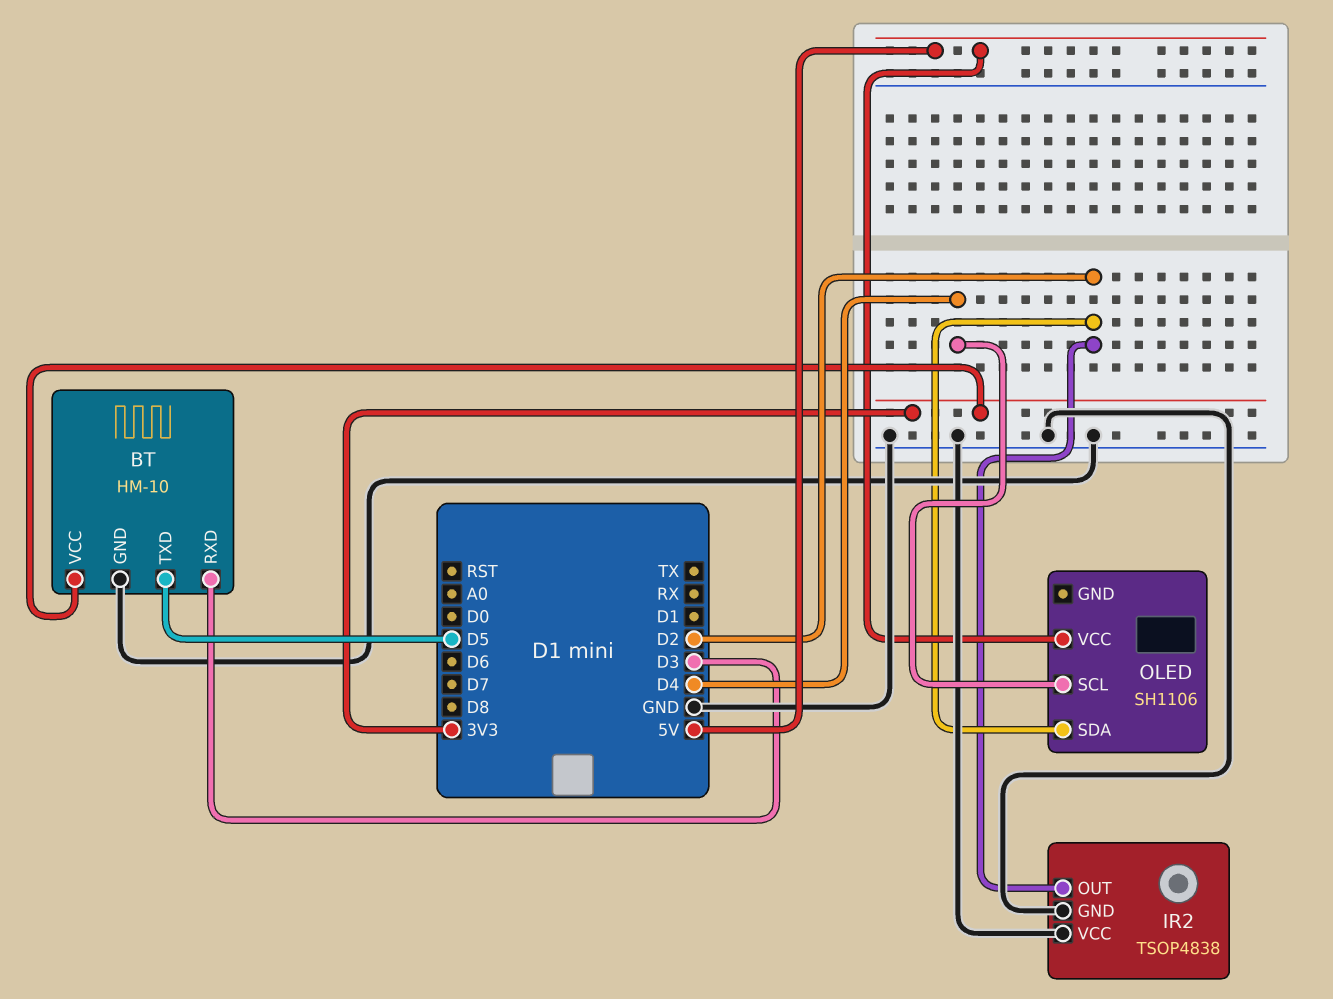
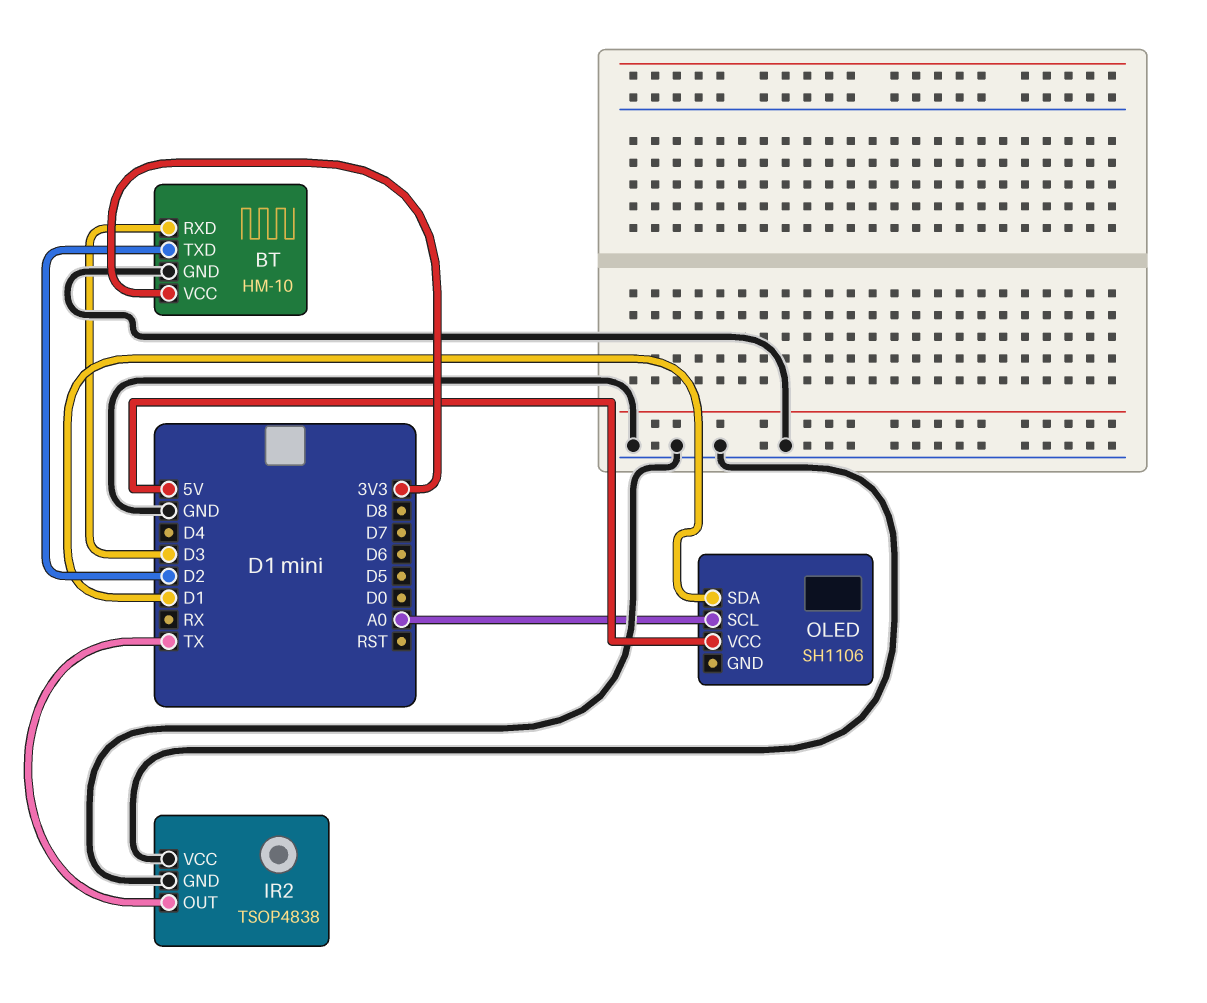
BT pin TXD: D5 -> D2
IR2 pin OUT: D2 -> TX
OLED pin SCL: D4 -> A0
OLED pin SDA: D2 -> D1

